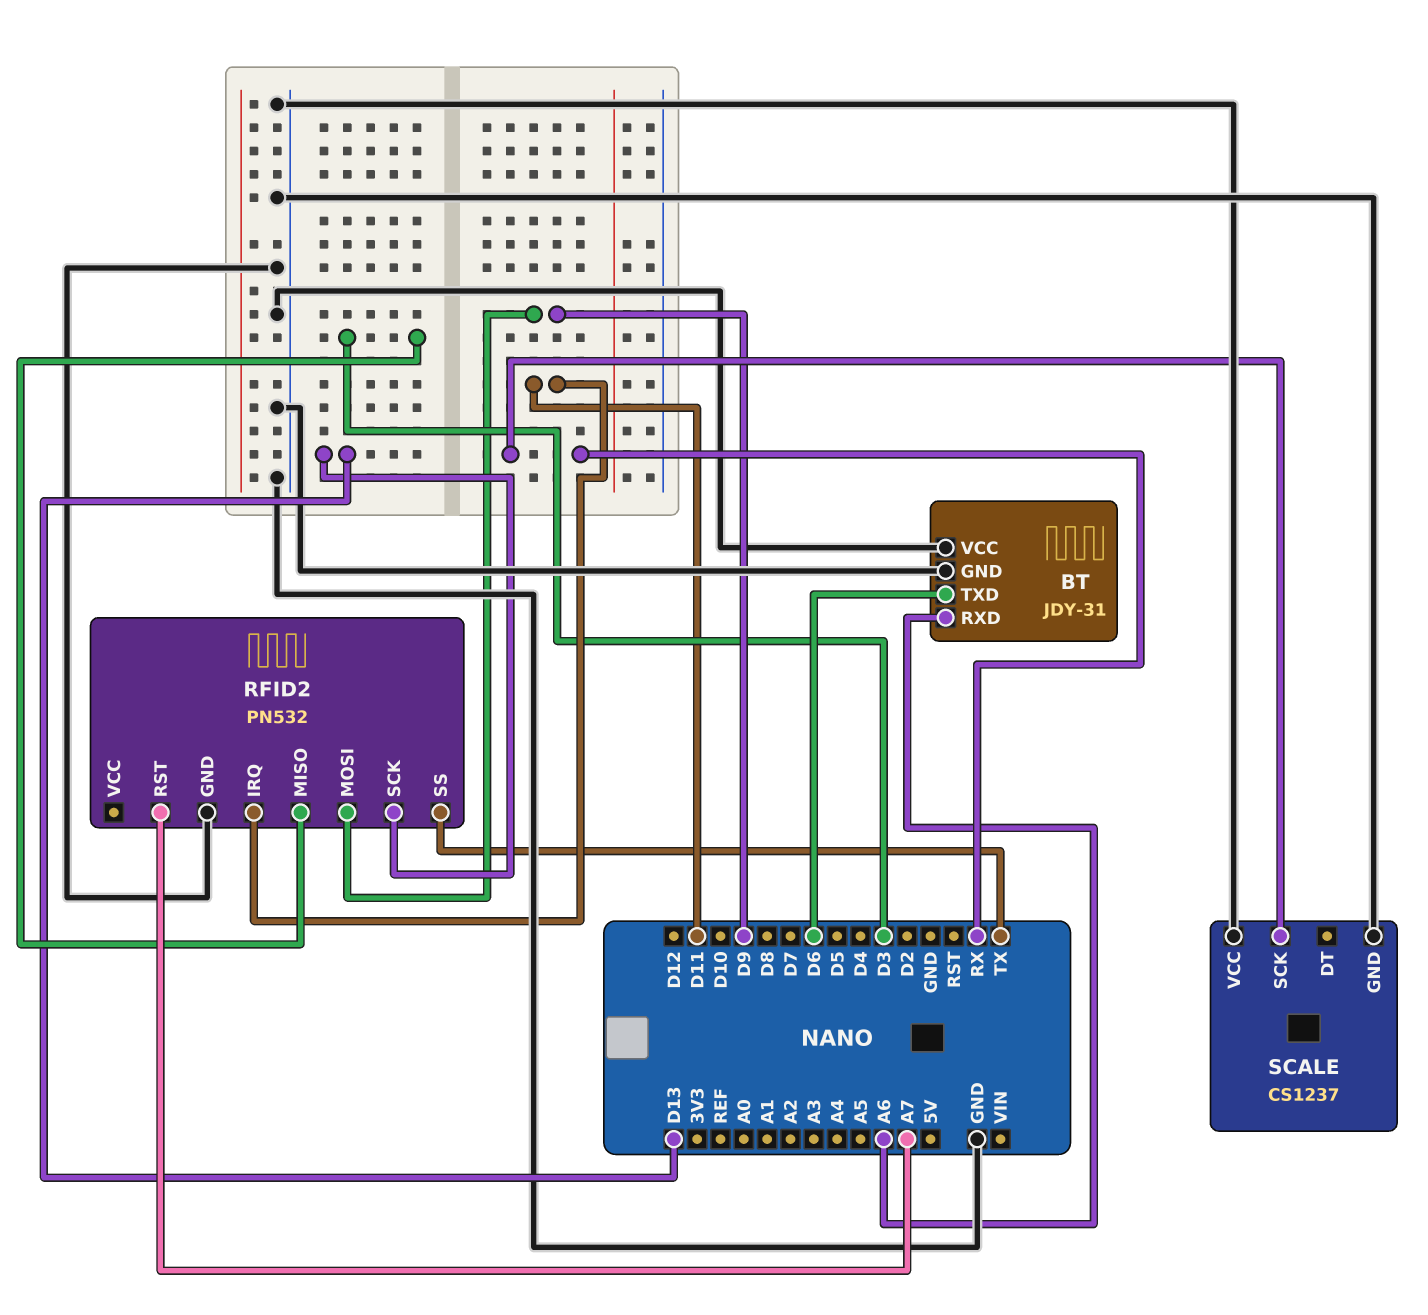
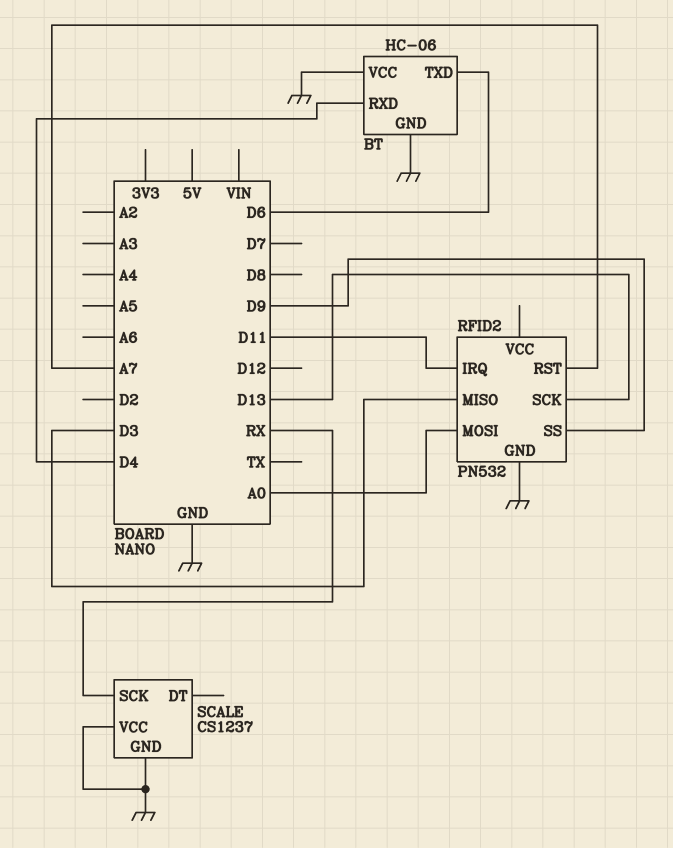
BT: JDY-31 -> HC-06
BT pin RXD: A6 -> D4
RFID2 pin MOSI: D9 -> A0
RFID2 pin SS: TX -> D9

